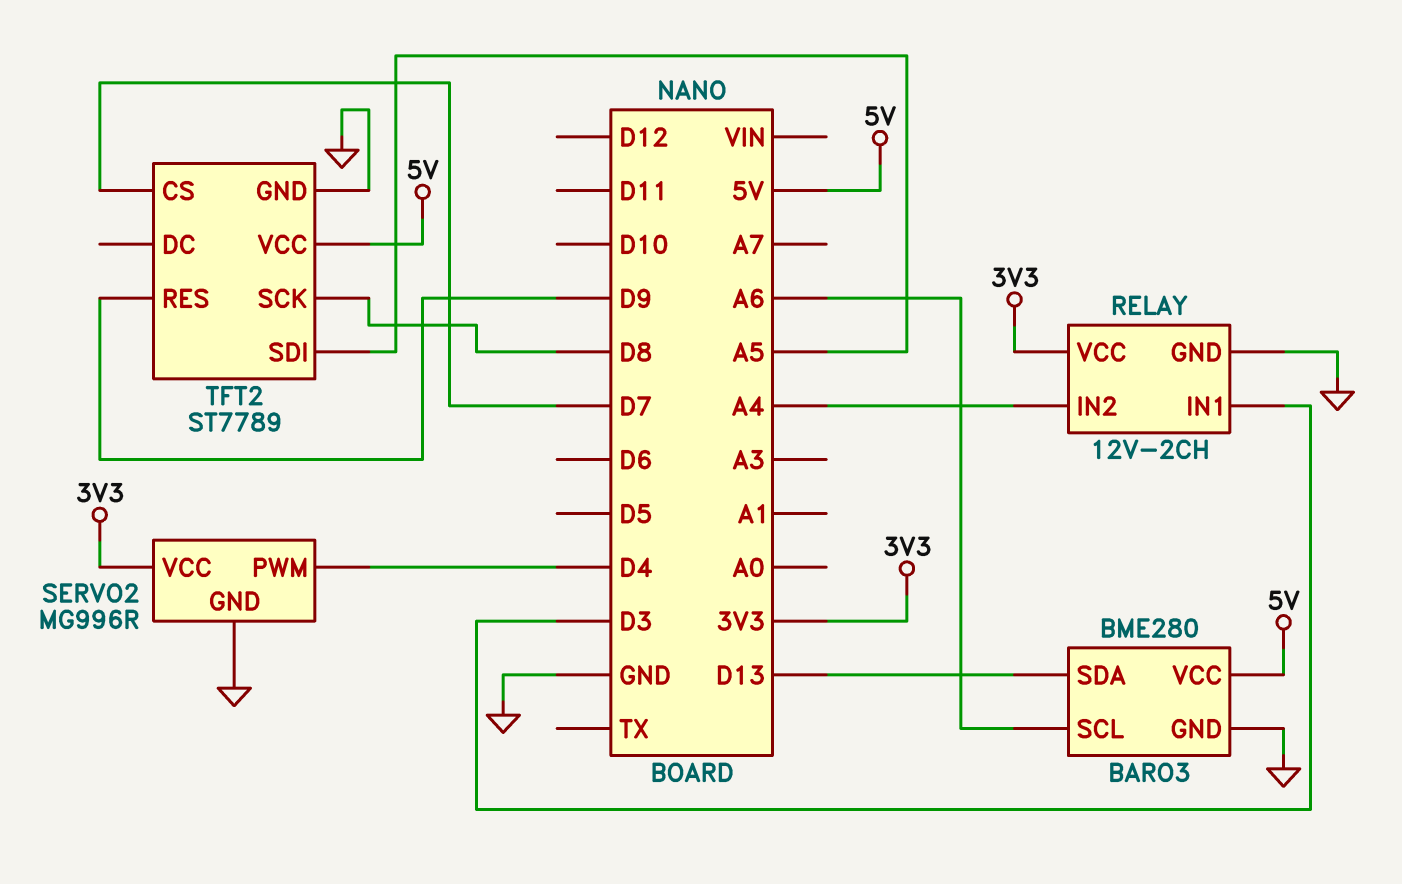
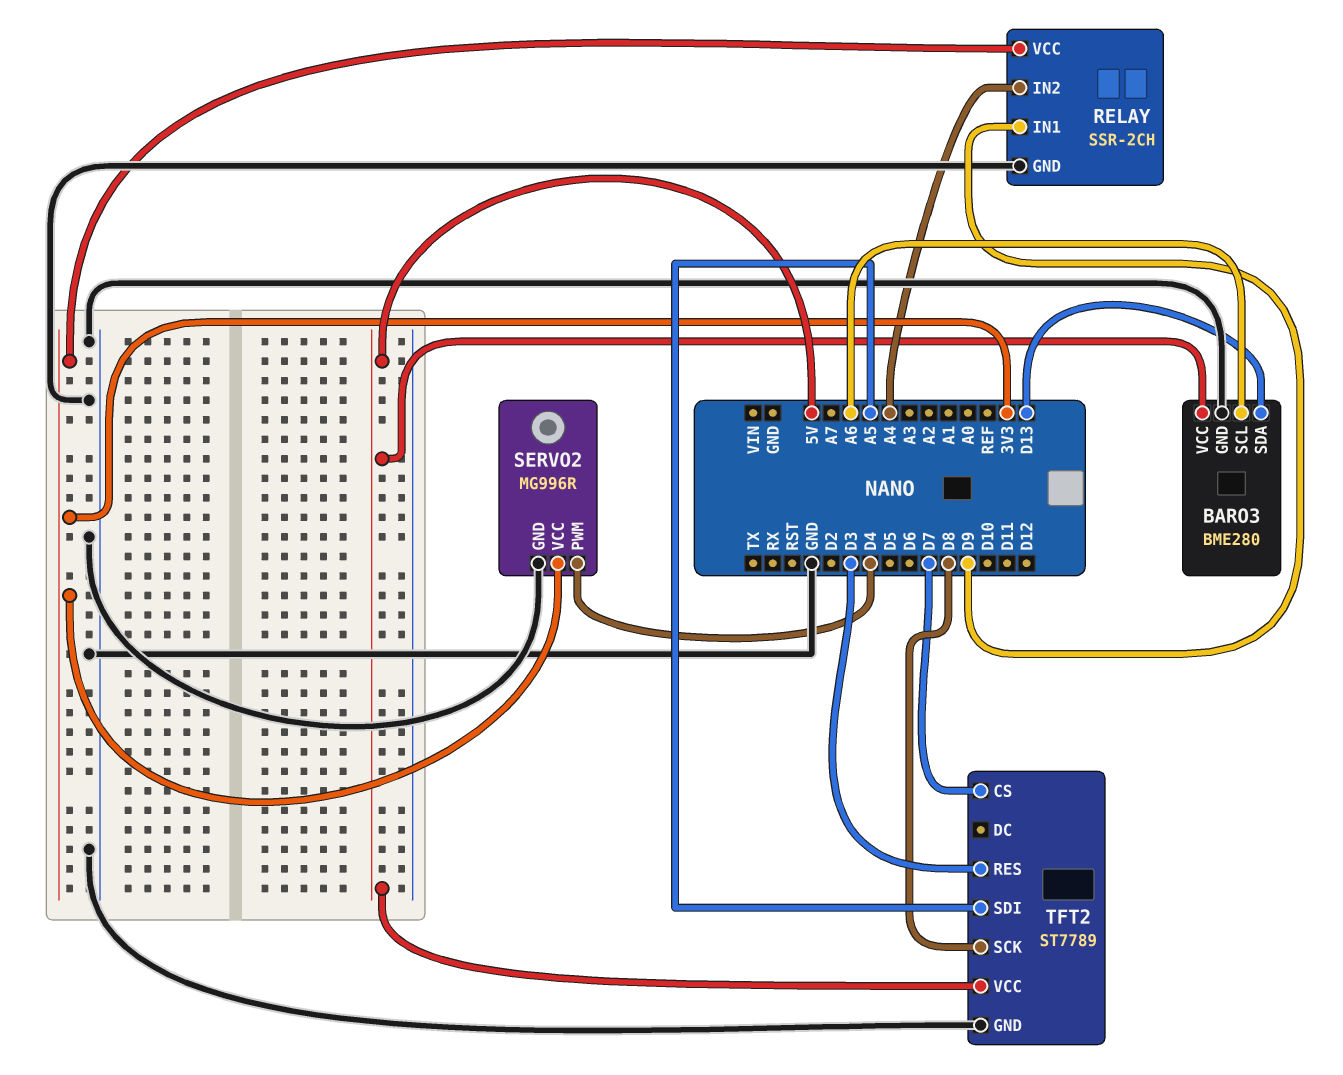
RELAY: 12V-2CH -> SSR-2CH
RELAY pin IN1: D3 -> D9
TFT2 pin RES: D9 -> D3

